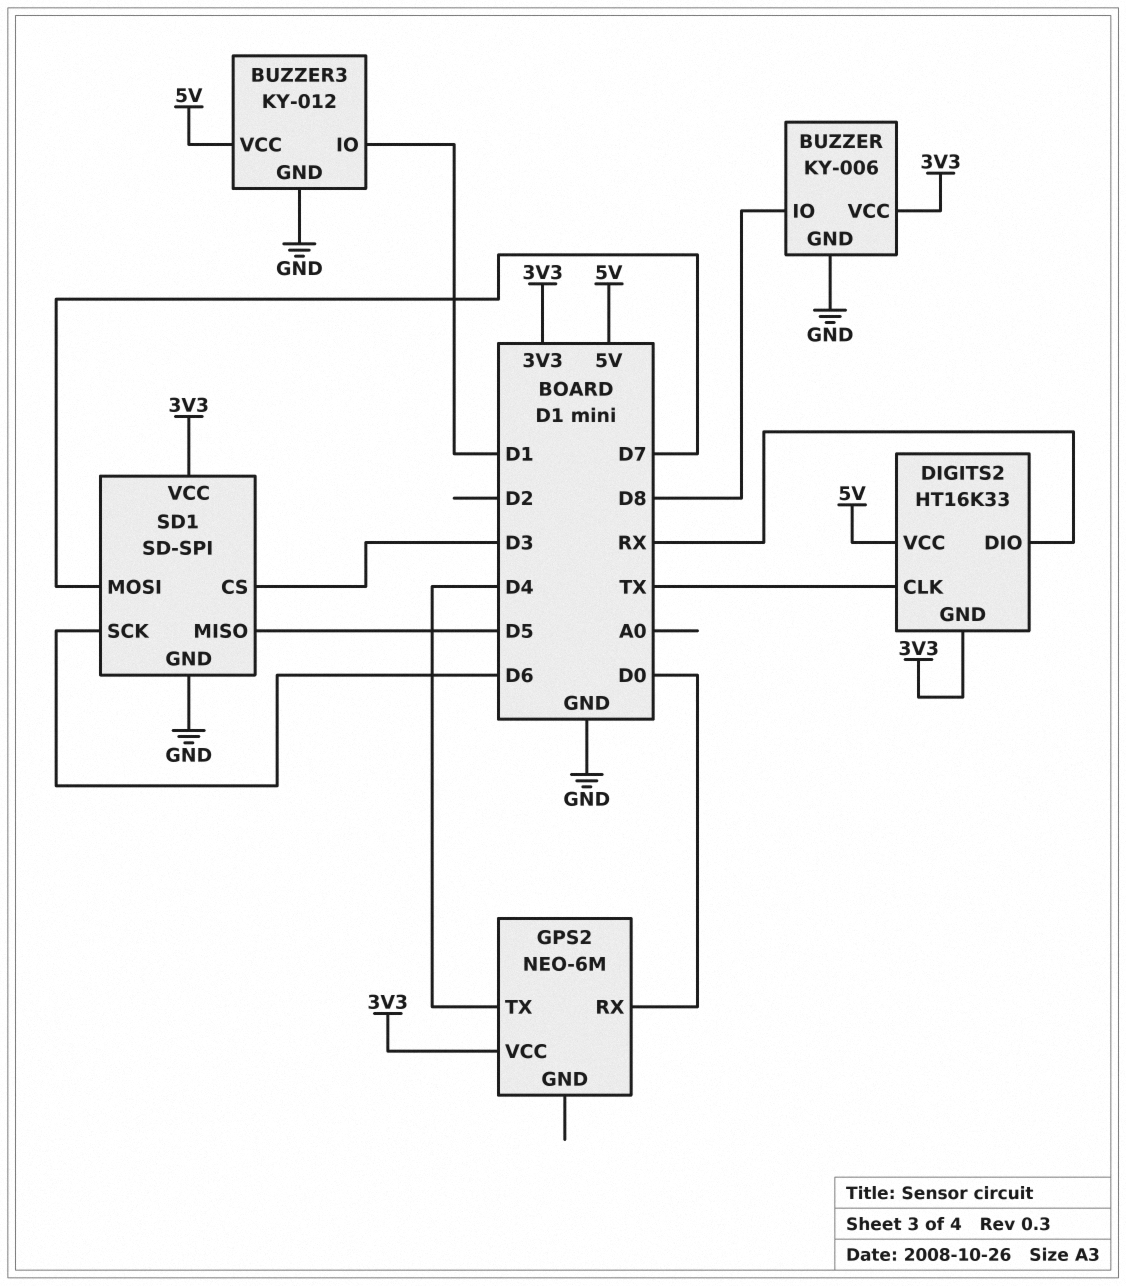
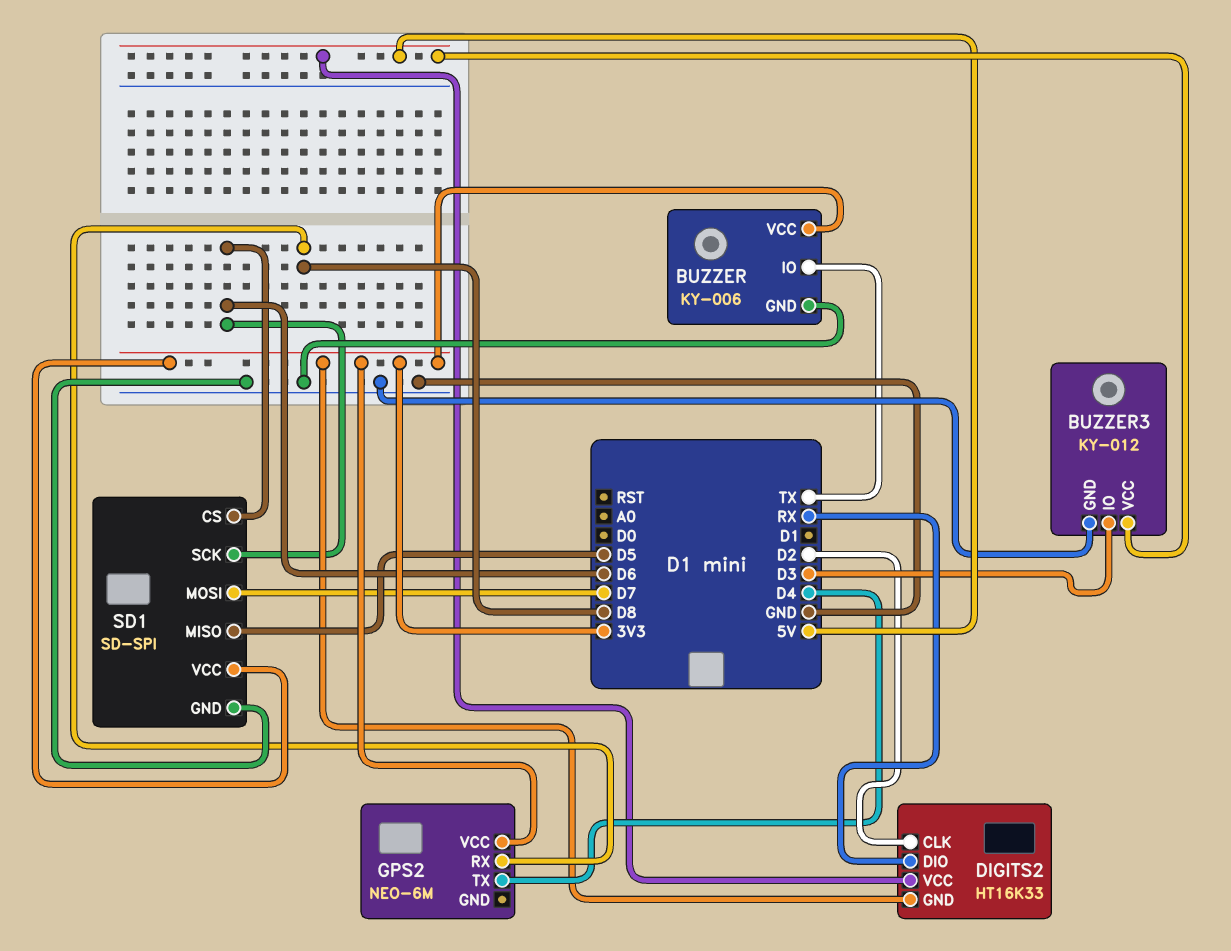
BUZZER pin IO: D8 -> TX
BUZZER3 pin IO: D1 -> D3
DIGITS2 pin CLK: TX -> D2
GPS2 pin RX: D0 -> D8
SD1 pin CS: D3 -> D6

